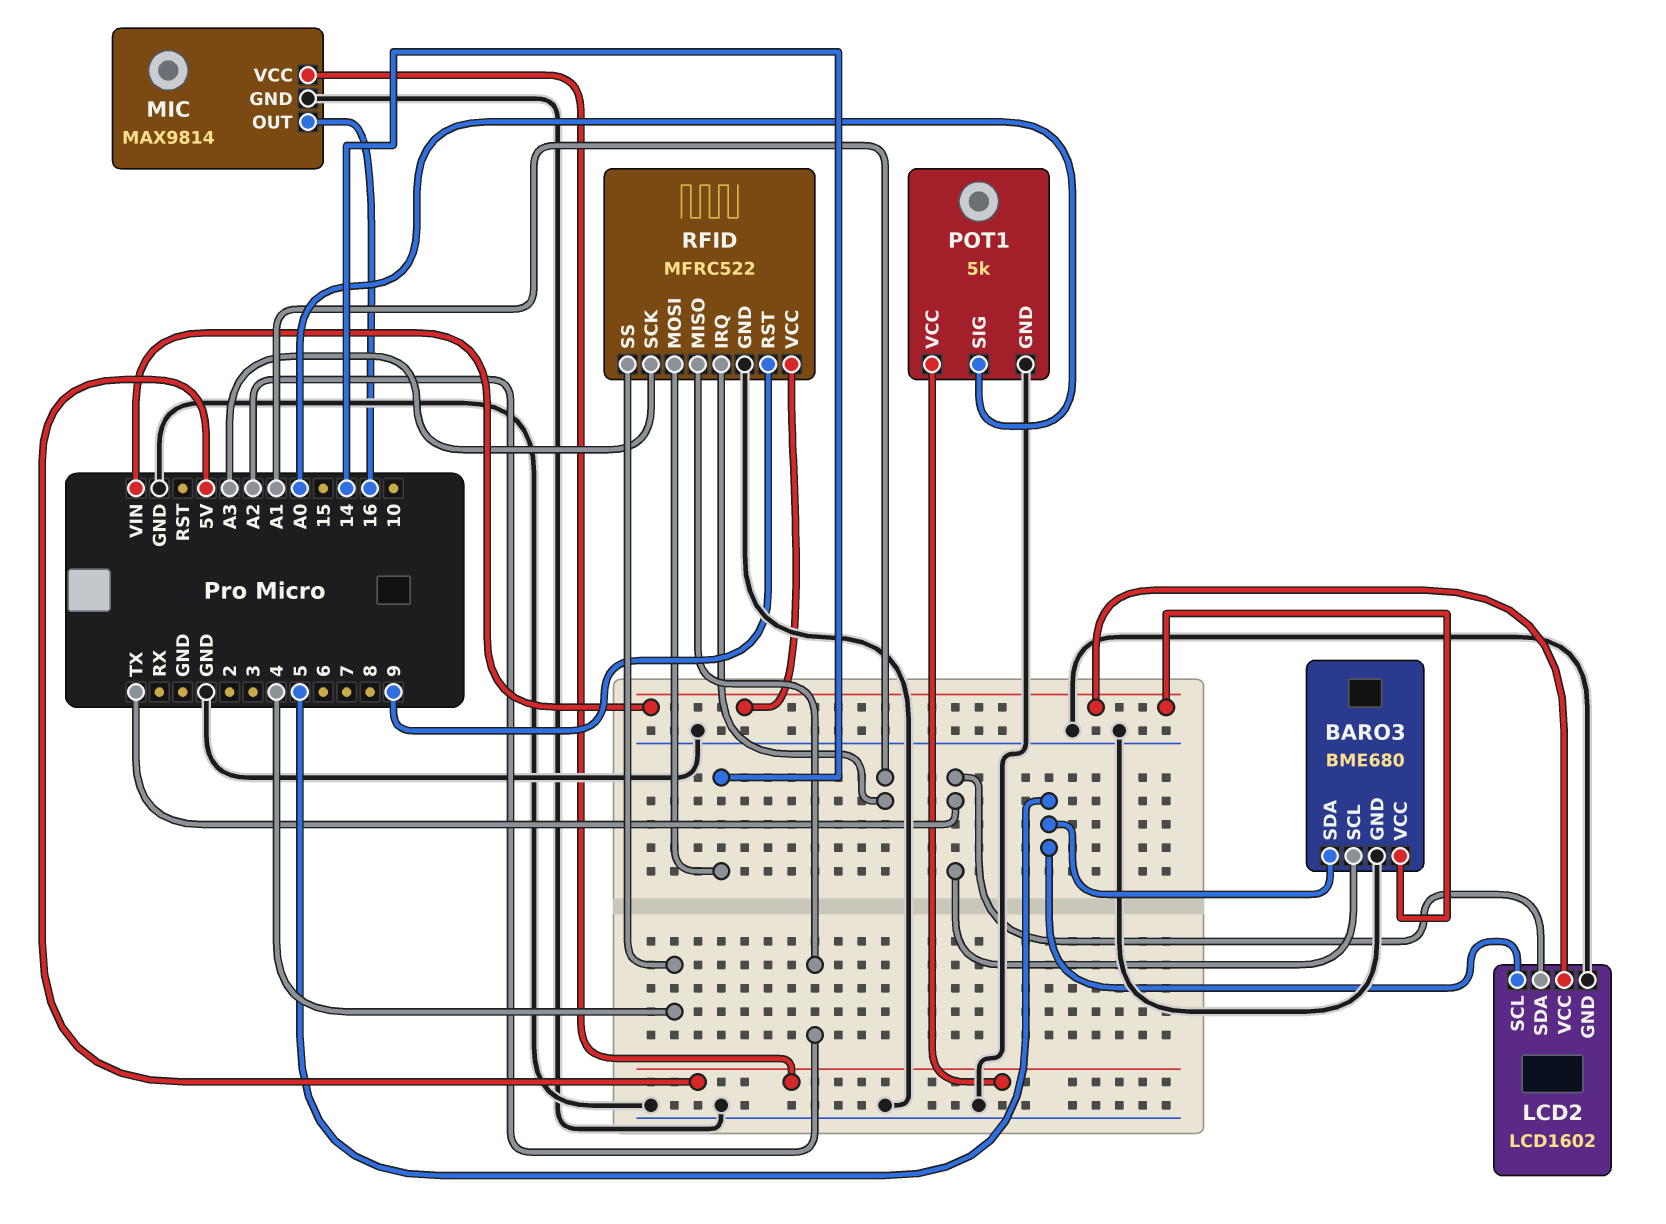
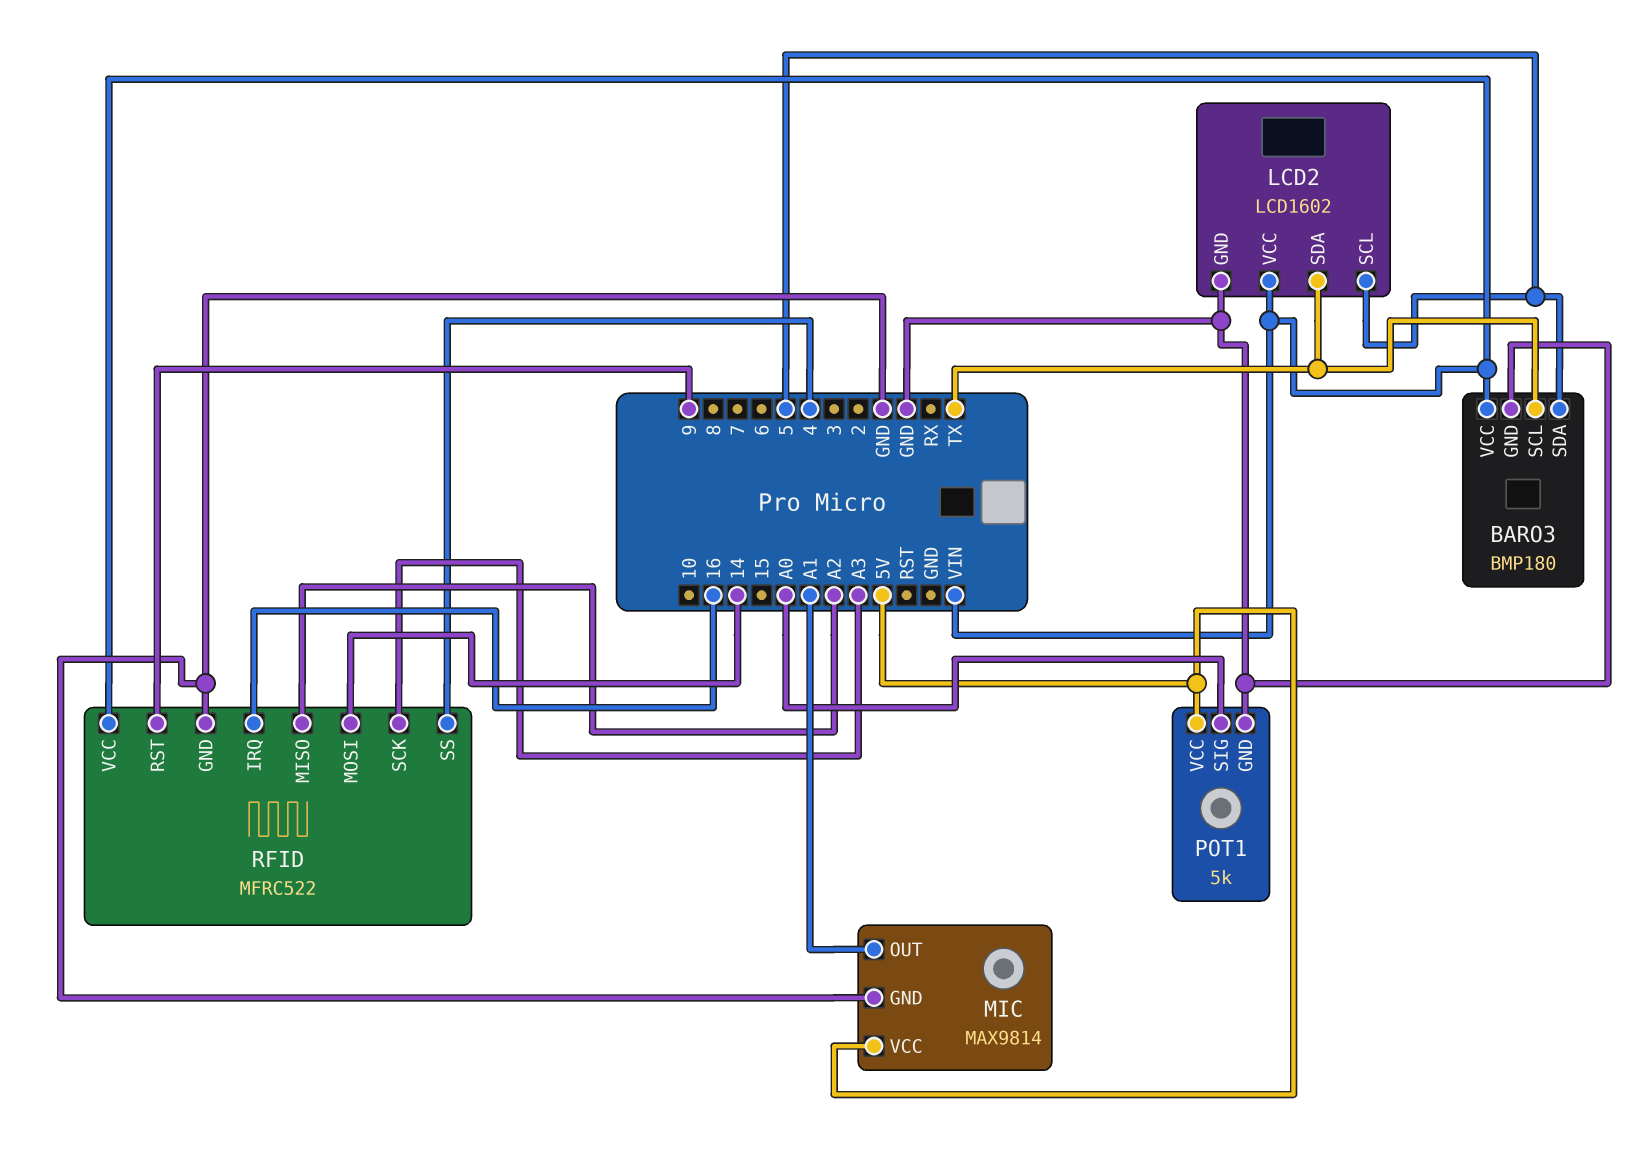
BARO3: BME680 -> BMP180
MIC pin OUT: 16 -> A1
RFID pin IRQ: A1 -> 16

